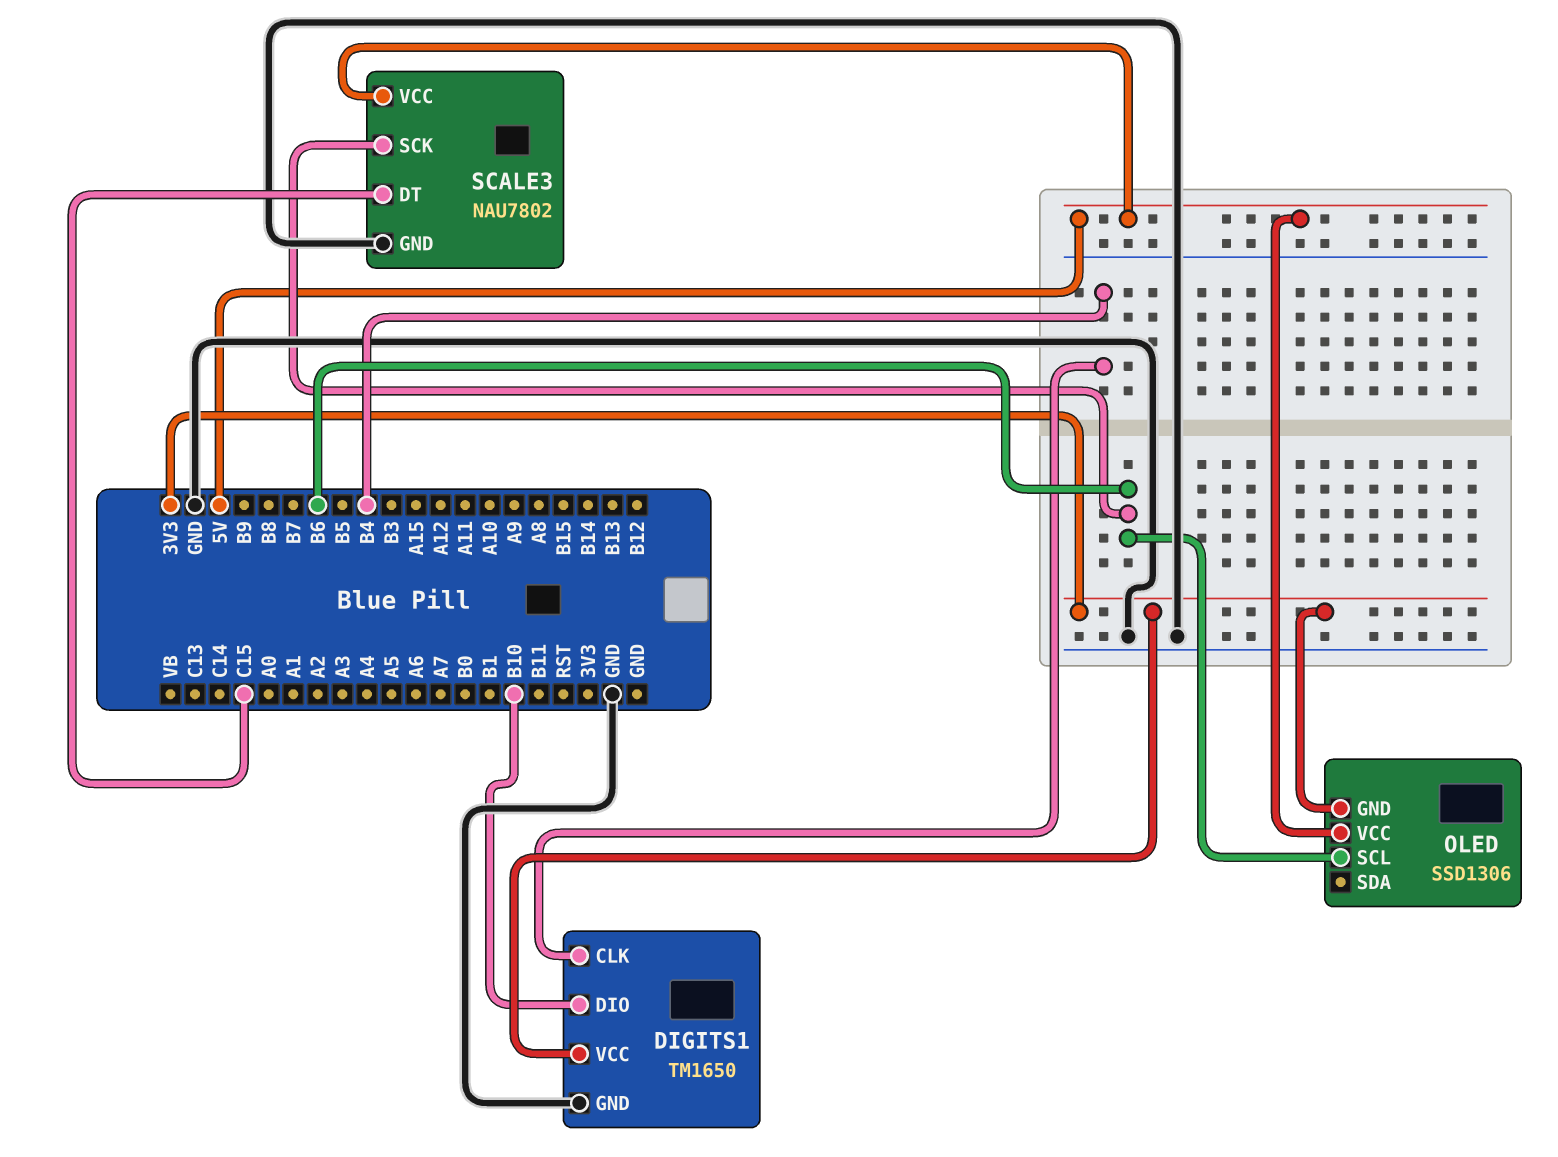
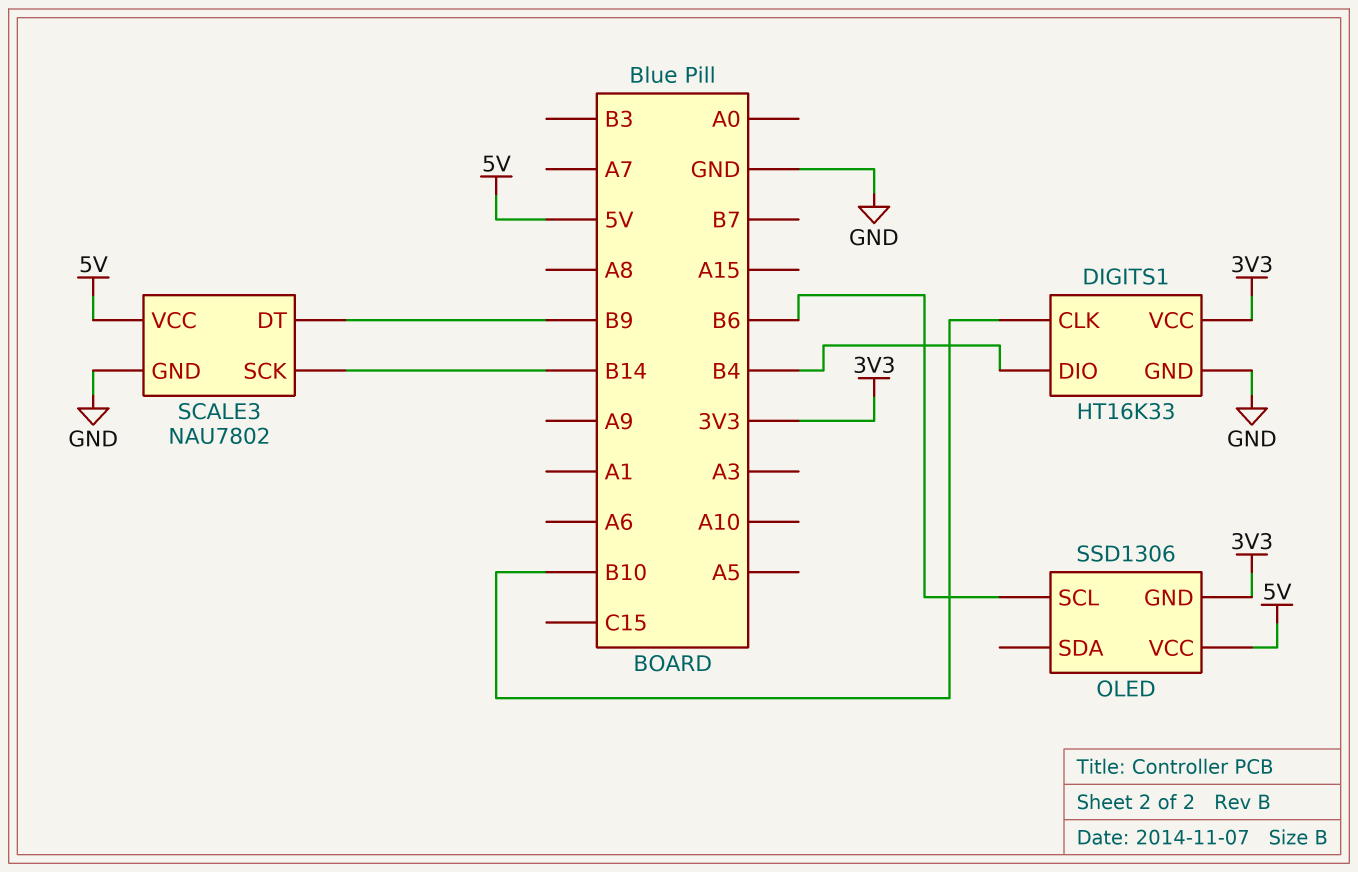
DIGITS1: TM1650 -> HT16K33
DIGITS1 pin CLK: B4 -> B10
DIGITS1 pin DIO: B10 -> B4
SCALE3 pin DT: C15 -> B9
SCALE3 pin SCK: B6 -> B14

